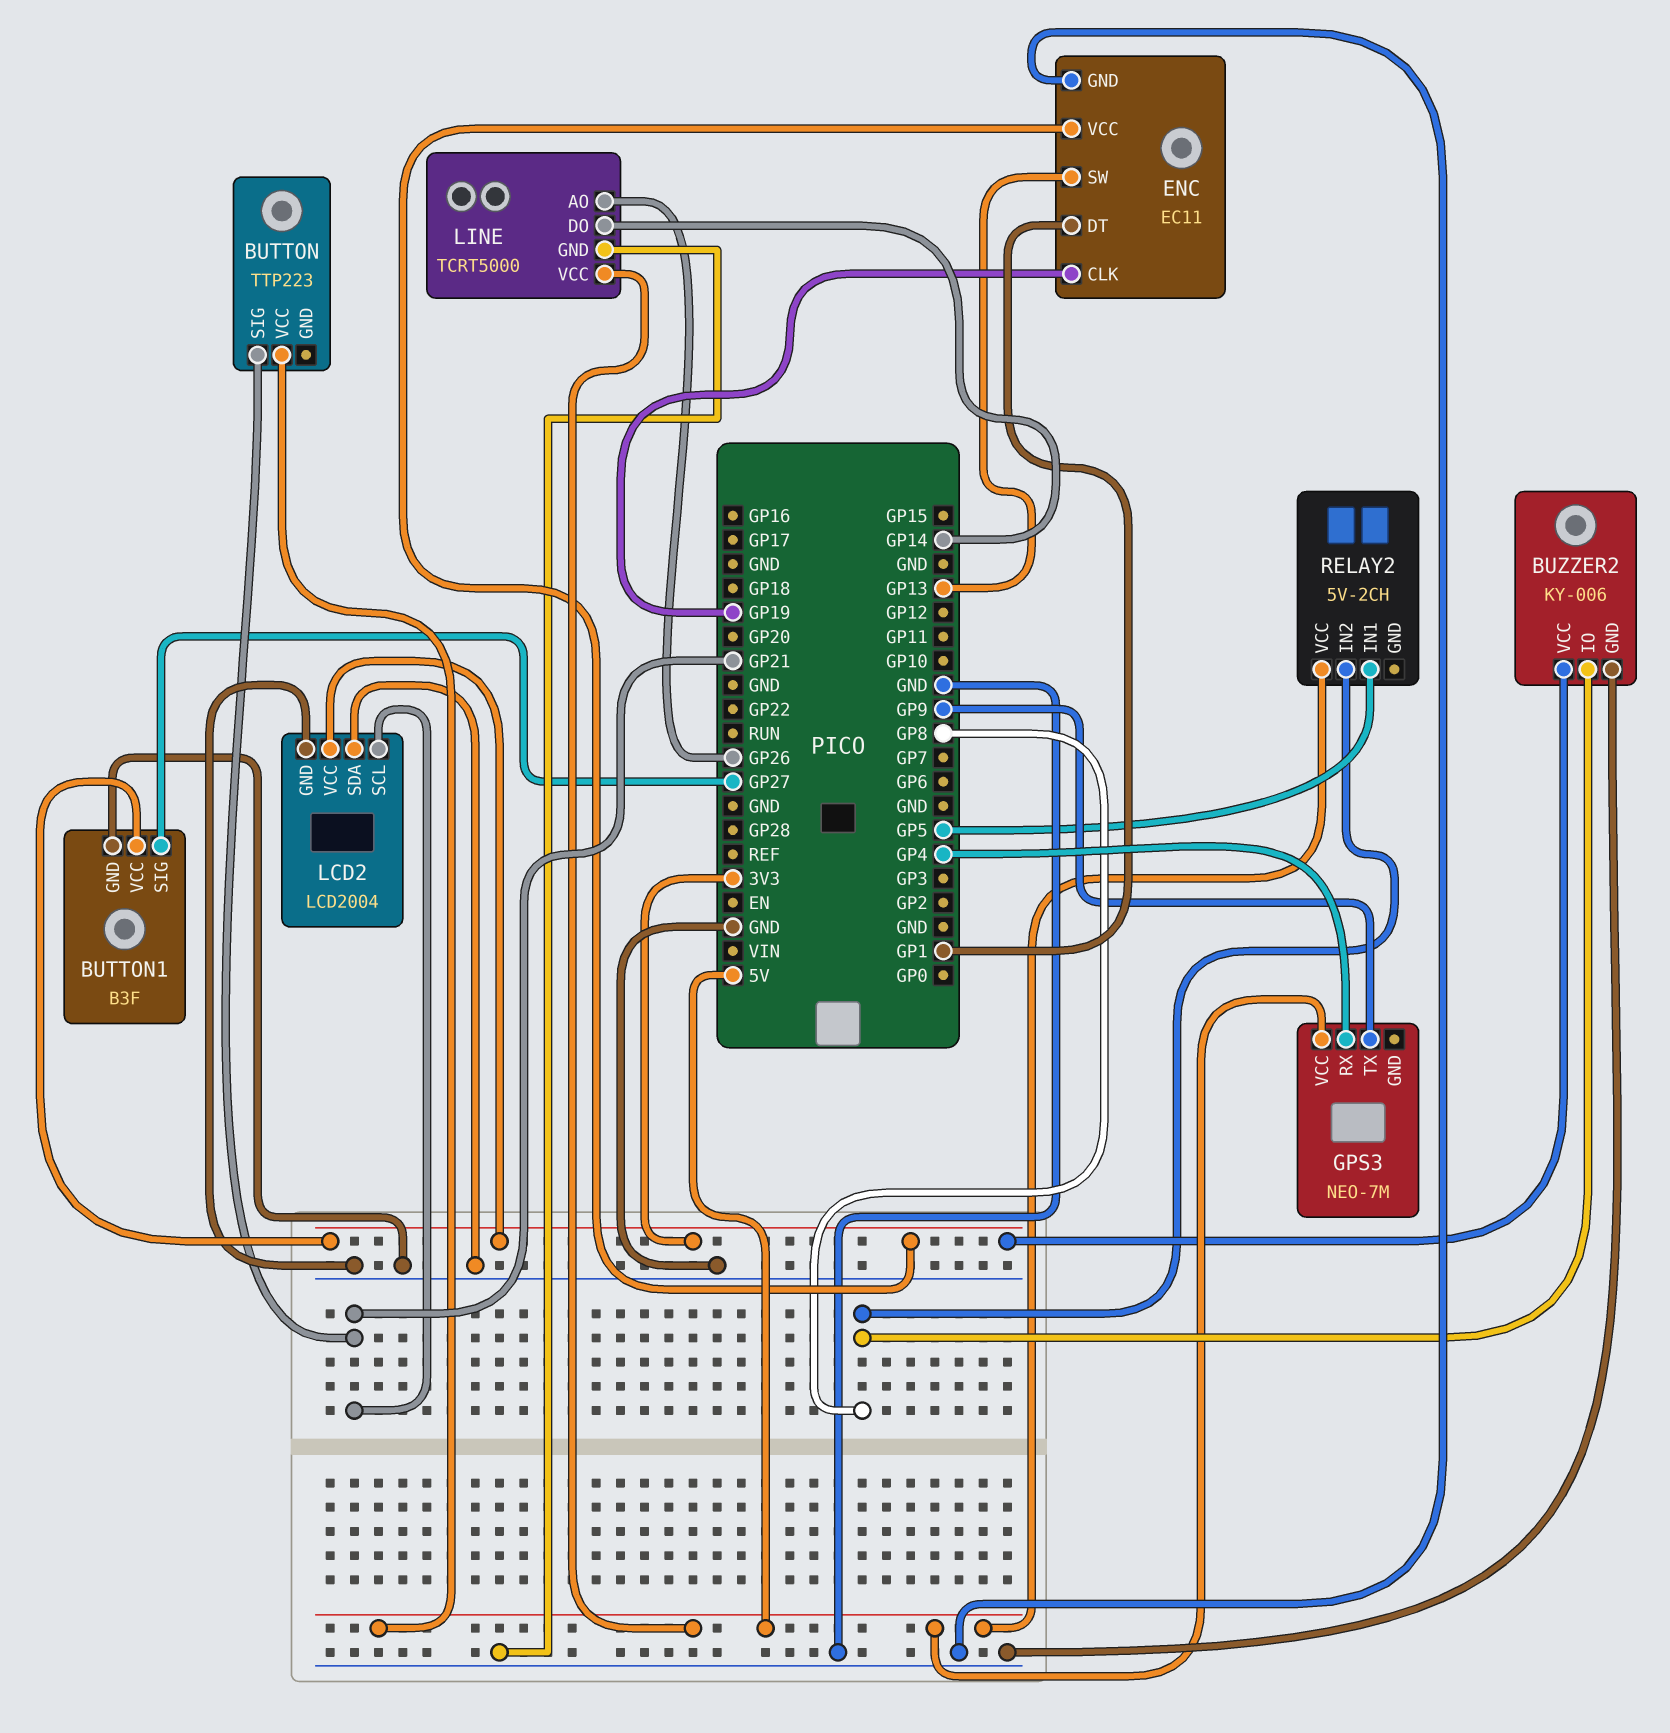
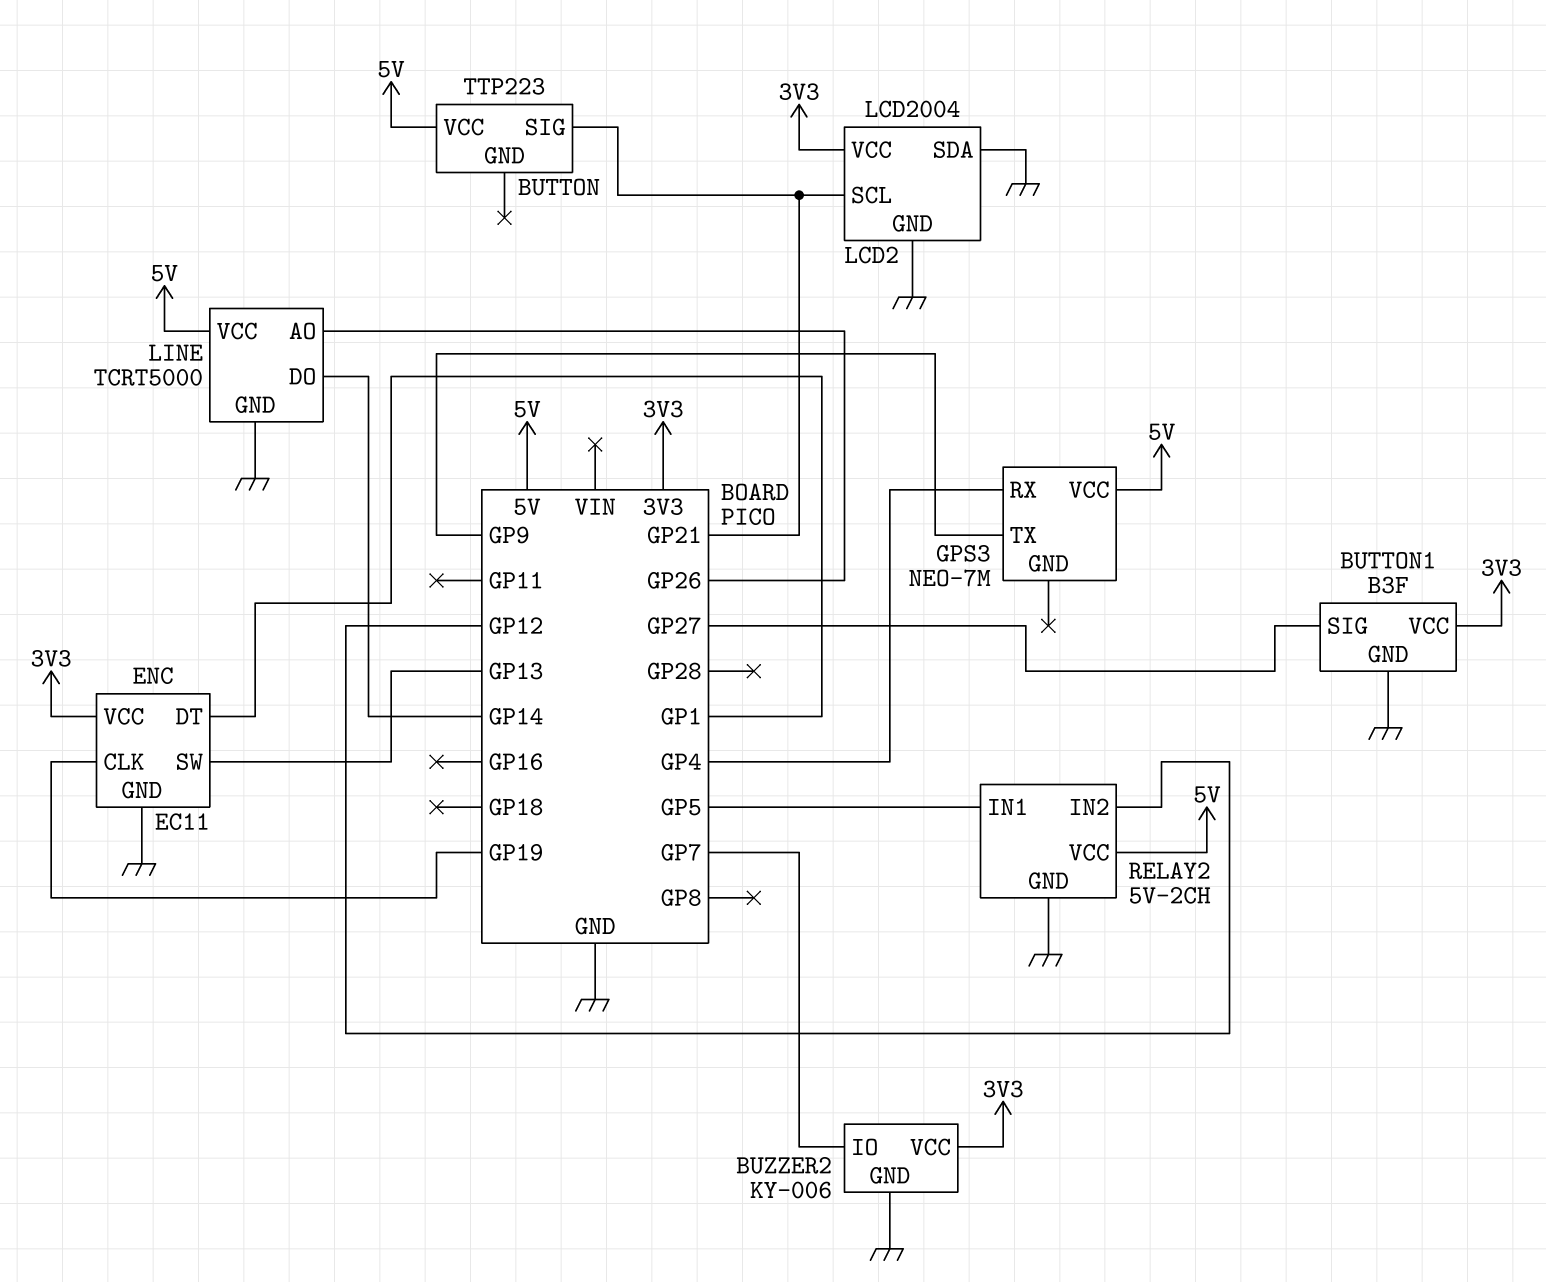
BUZZER2 pin IO: GP8 -> GP7
RELAY2 pin GND: none -> GND
RELAY2 pin IN2: GP8 -> GP12

